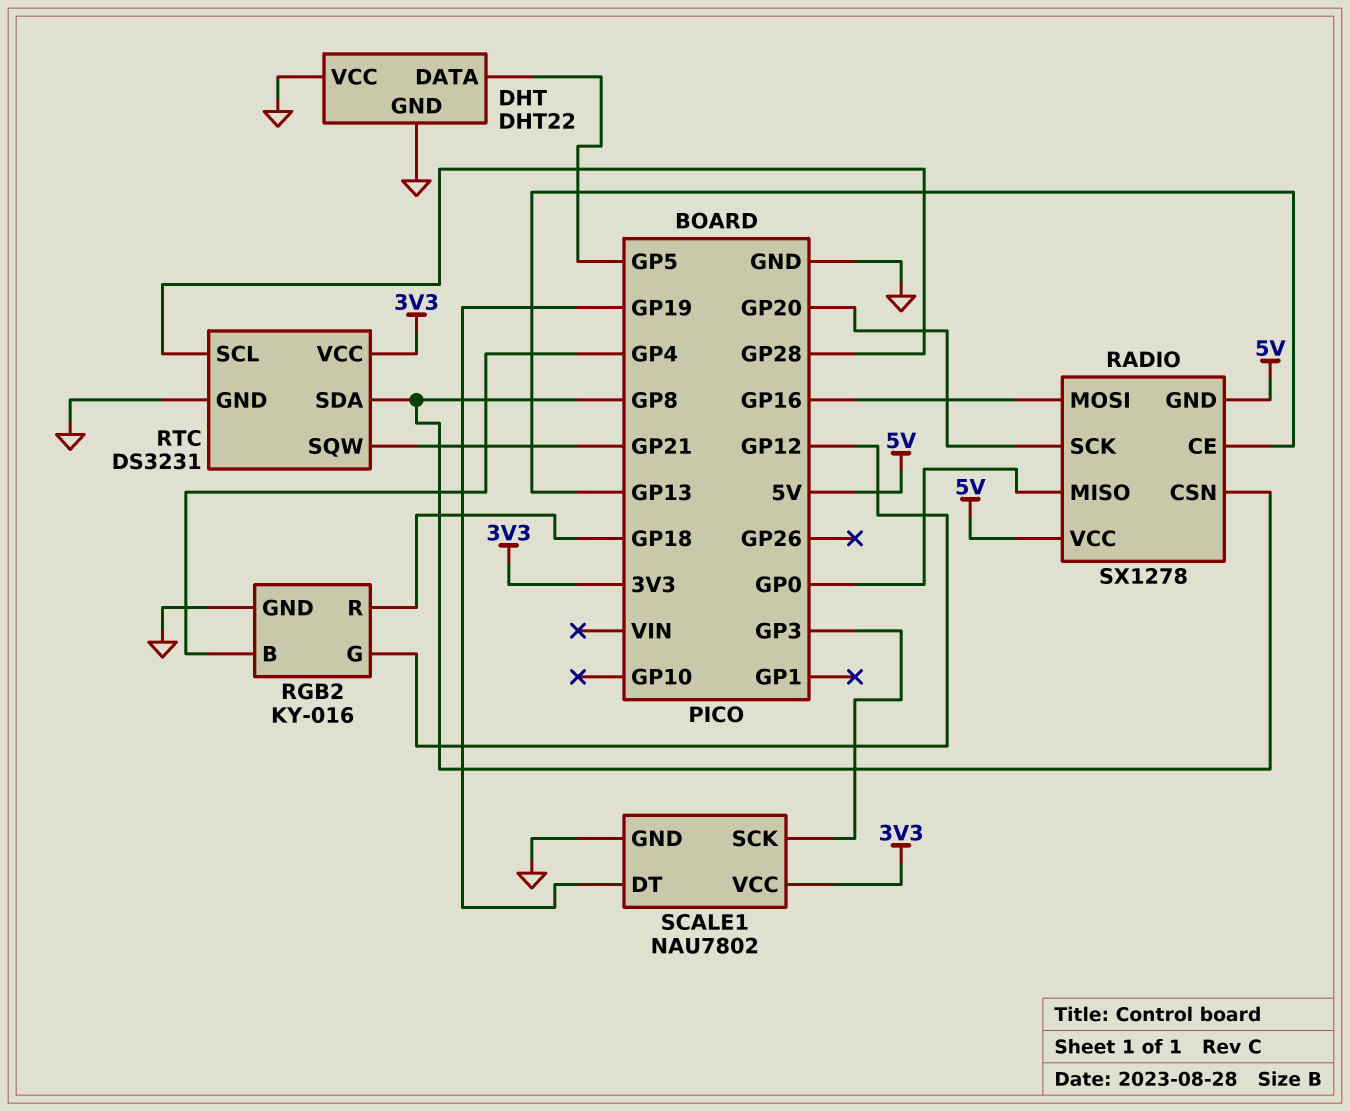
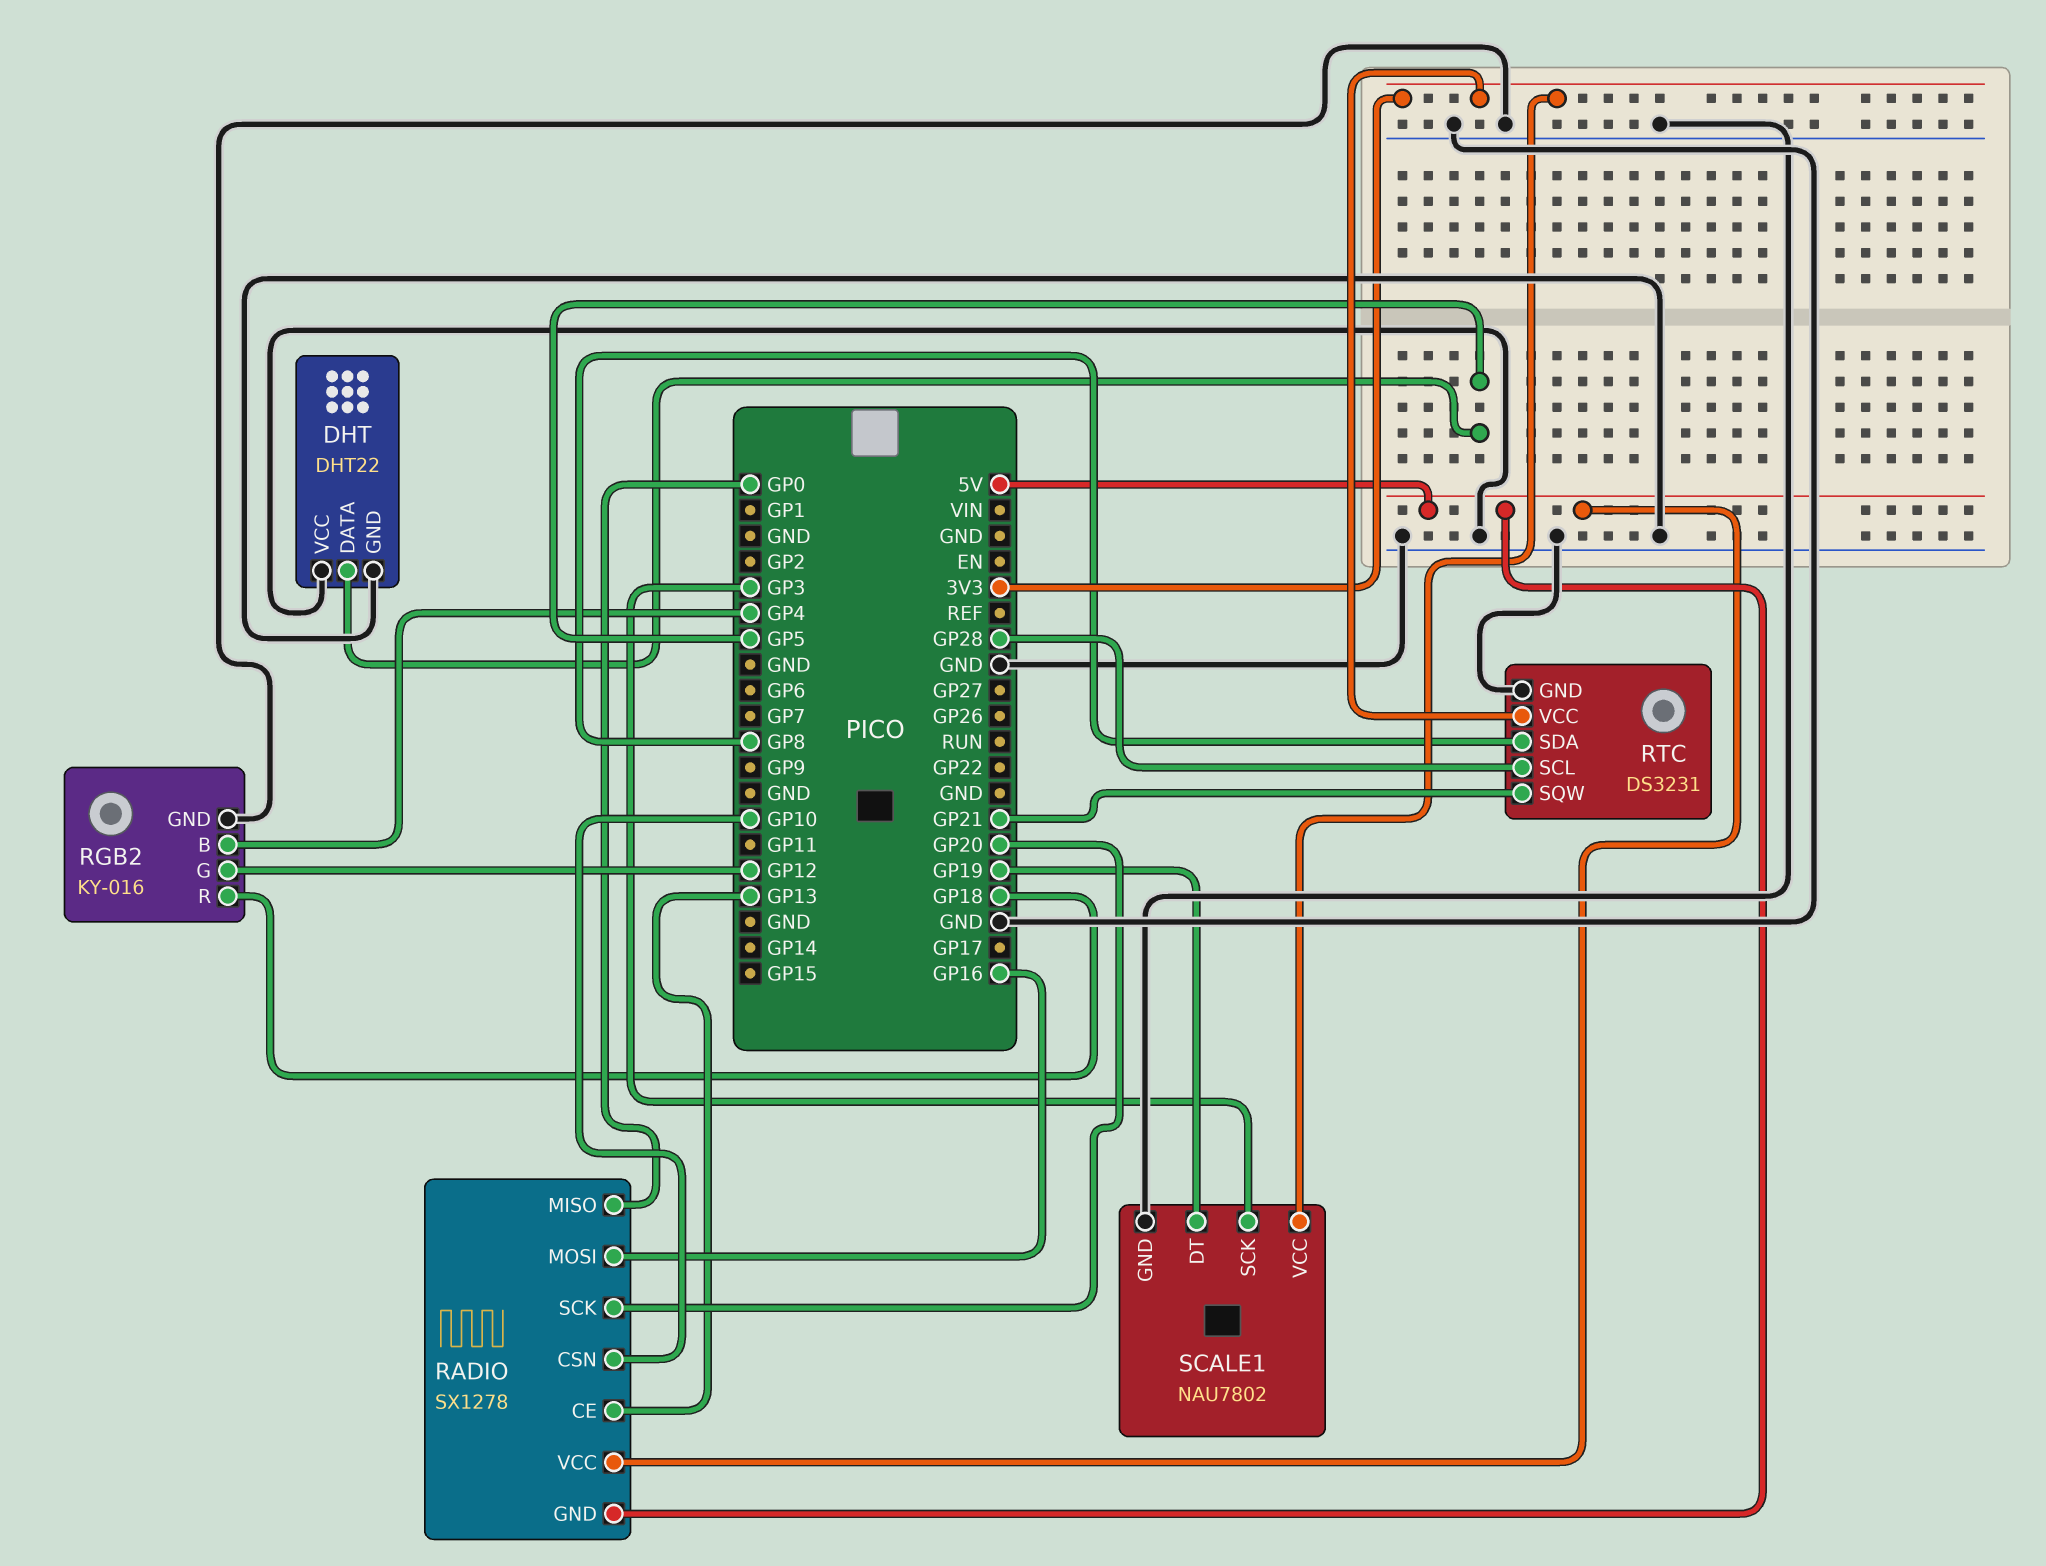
RADIO pin CSN: GP8 -> GP10

